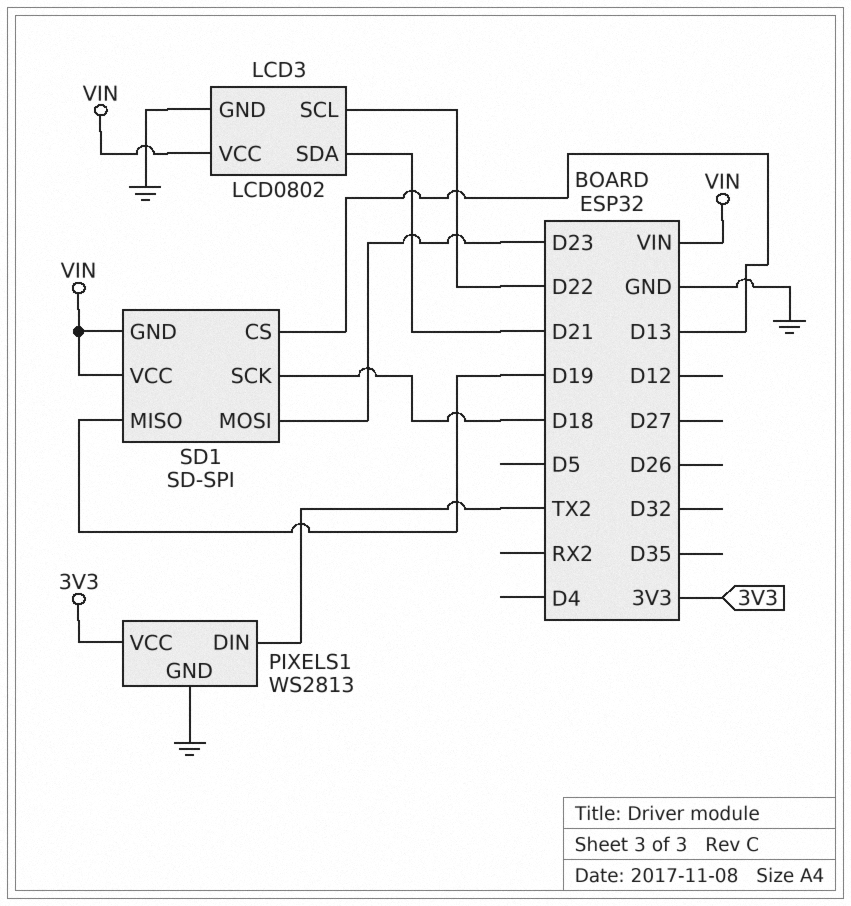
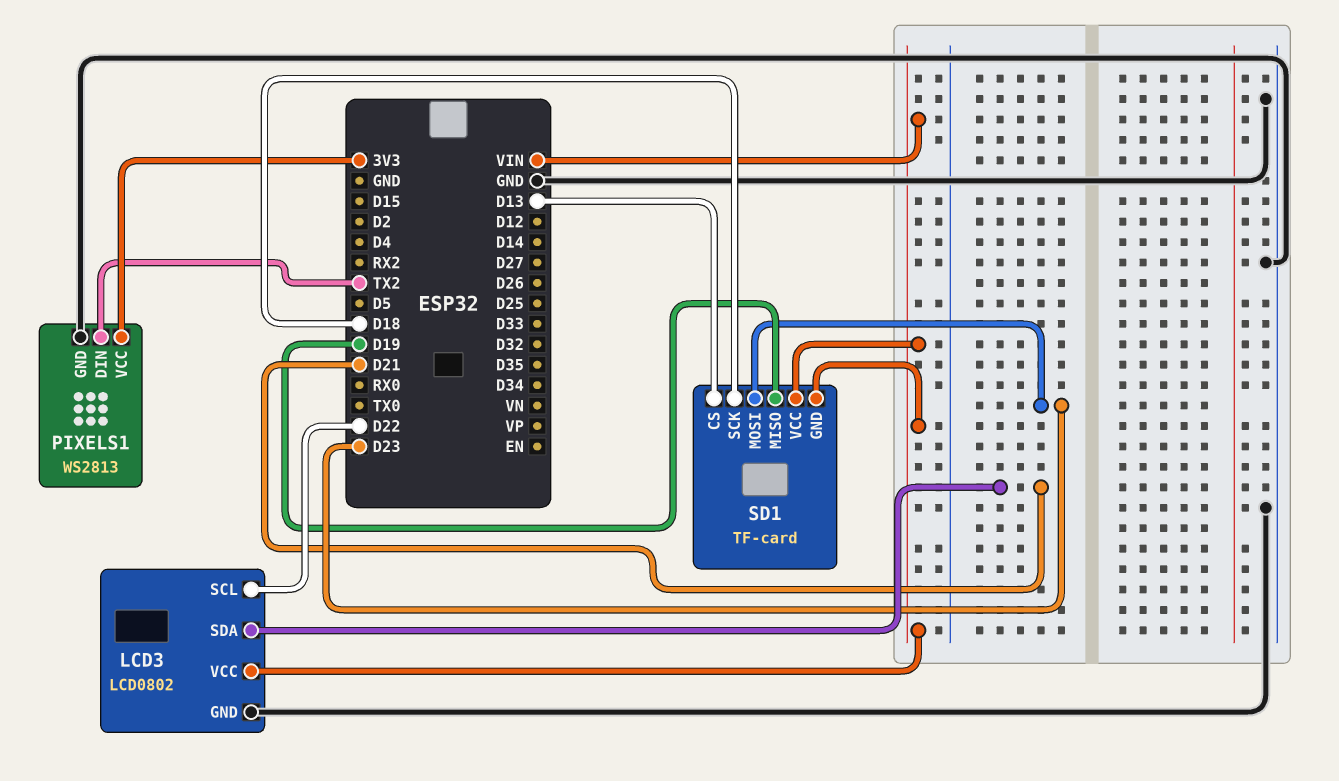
SD1: SD-SPI -> TF-card

